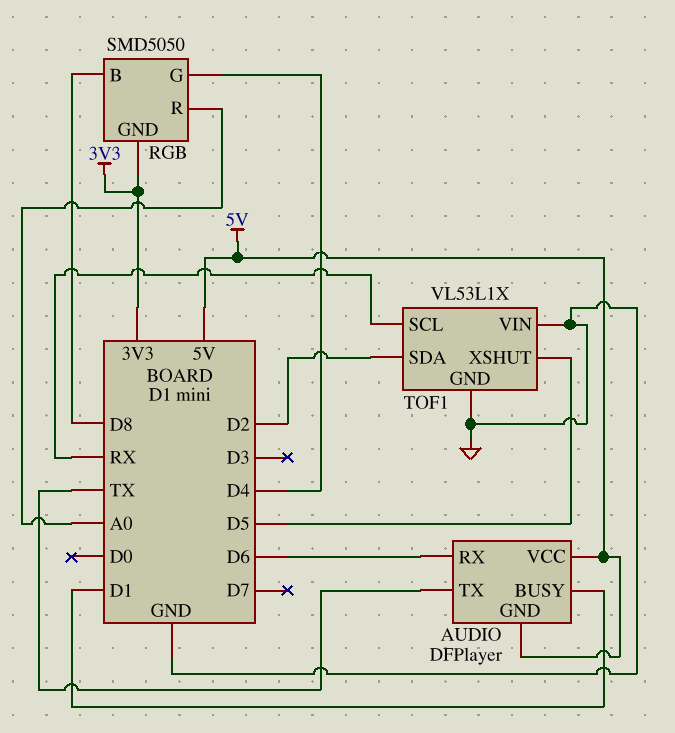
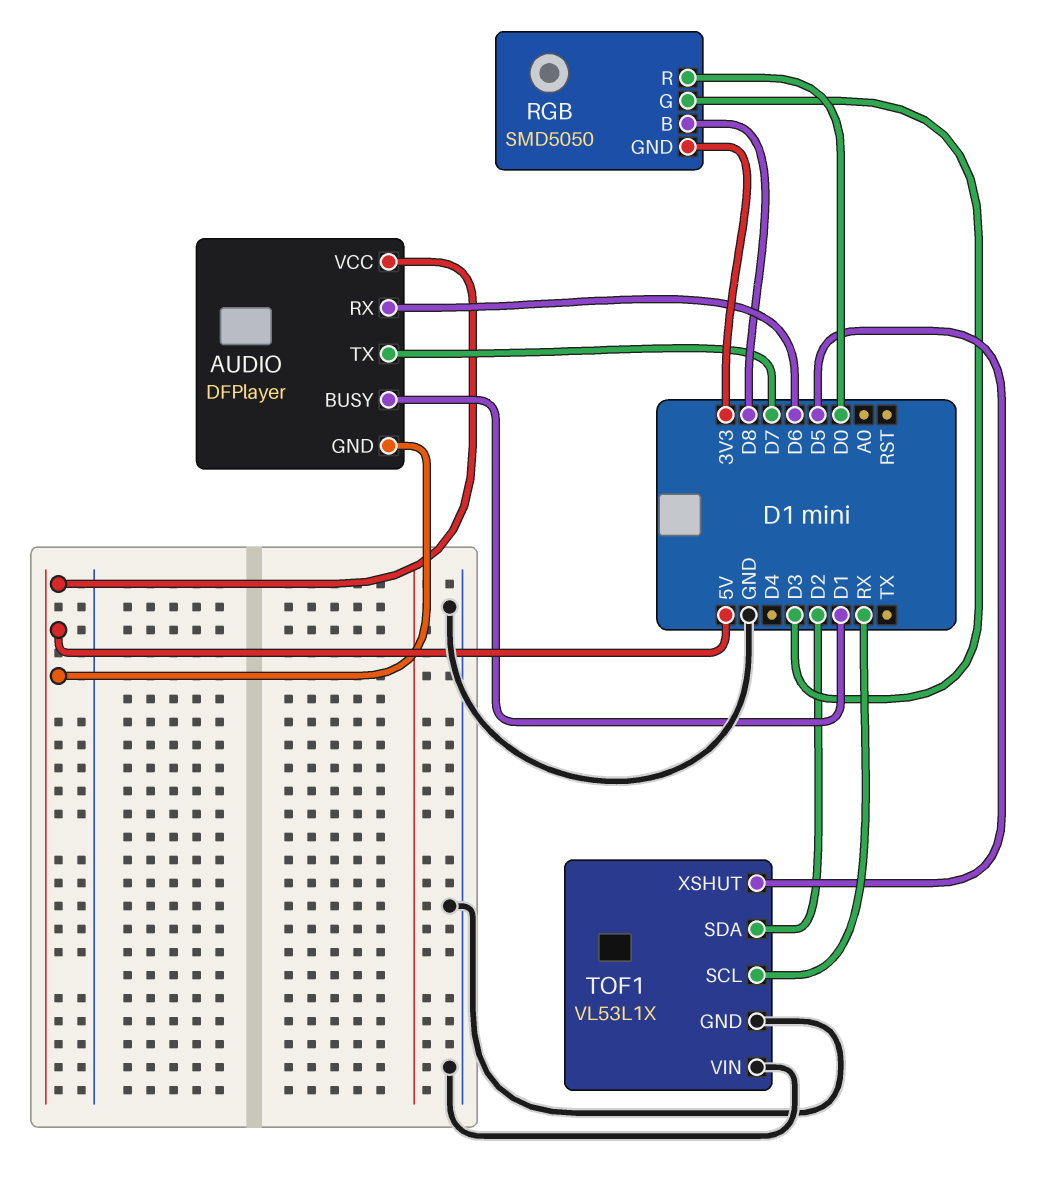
AUDIO pin TX: TX -> D7
RGB pin G: D4 -> D3
RGB pin R: A0 -> D0

